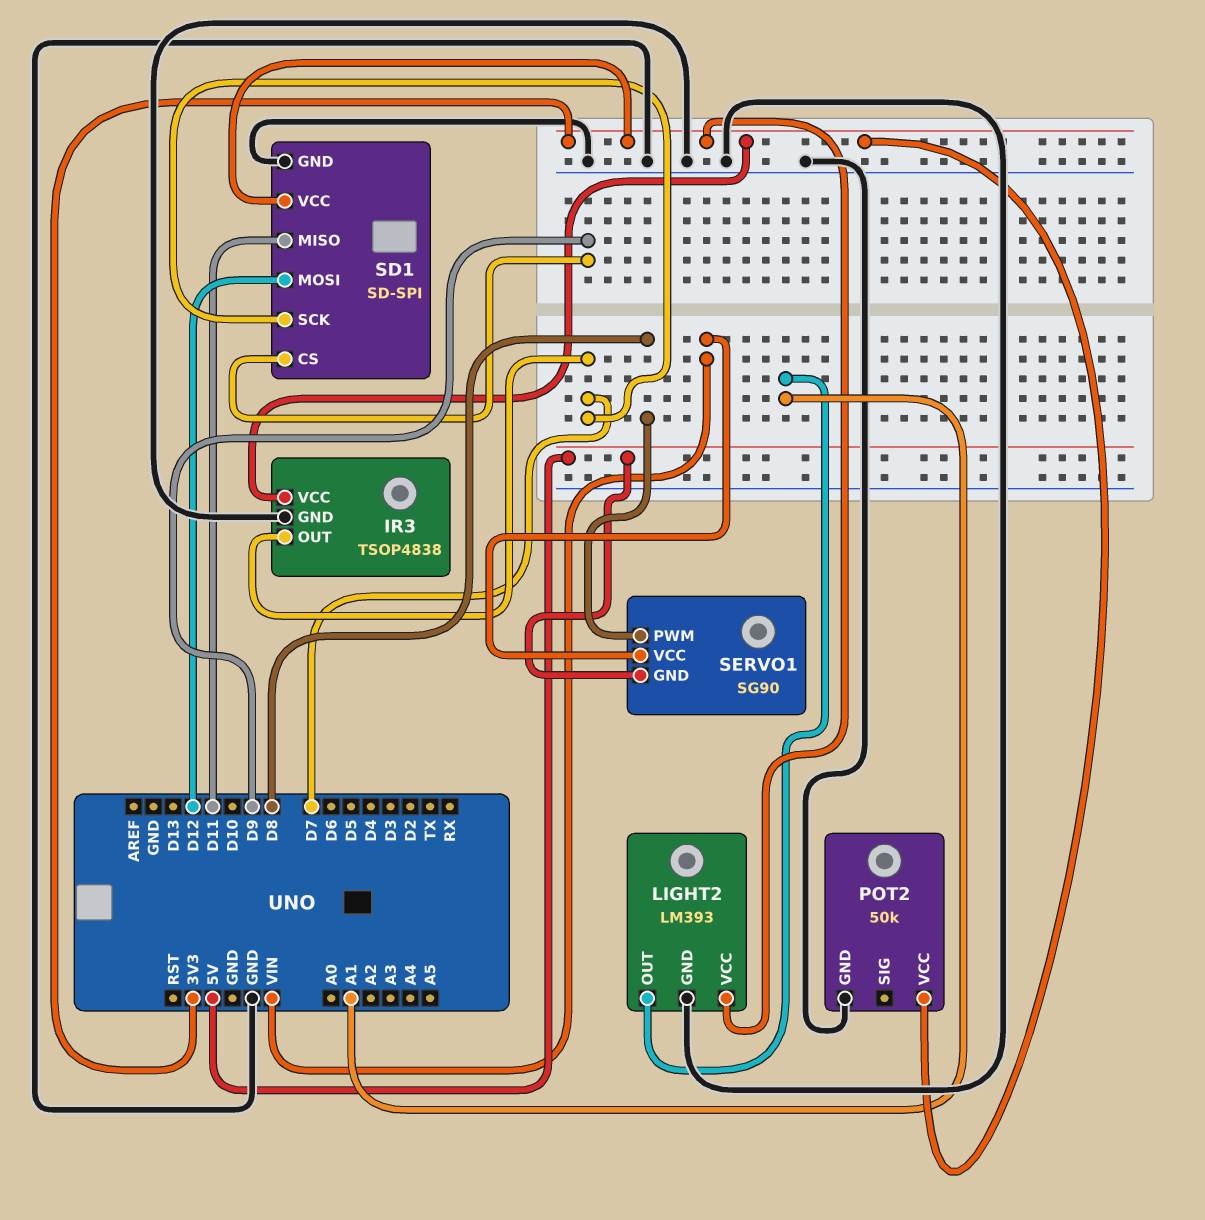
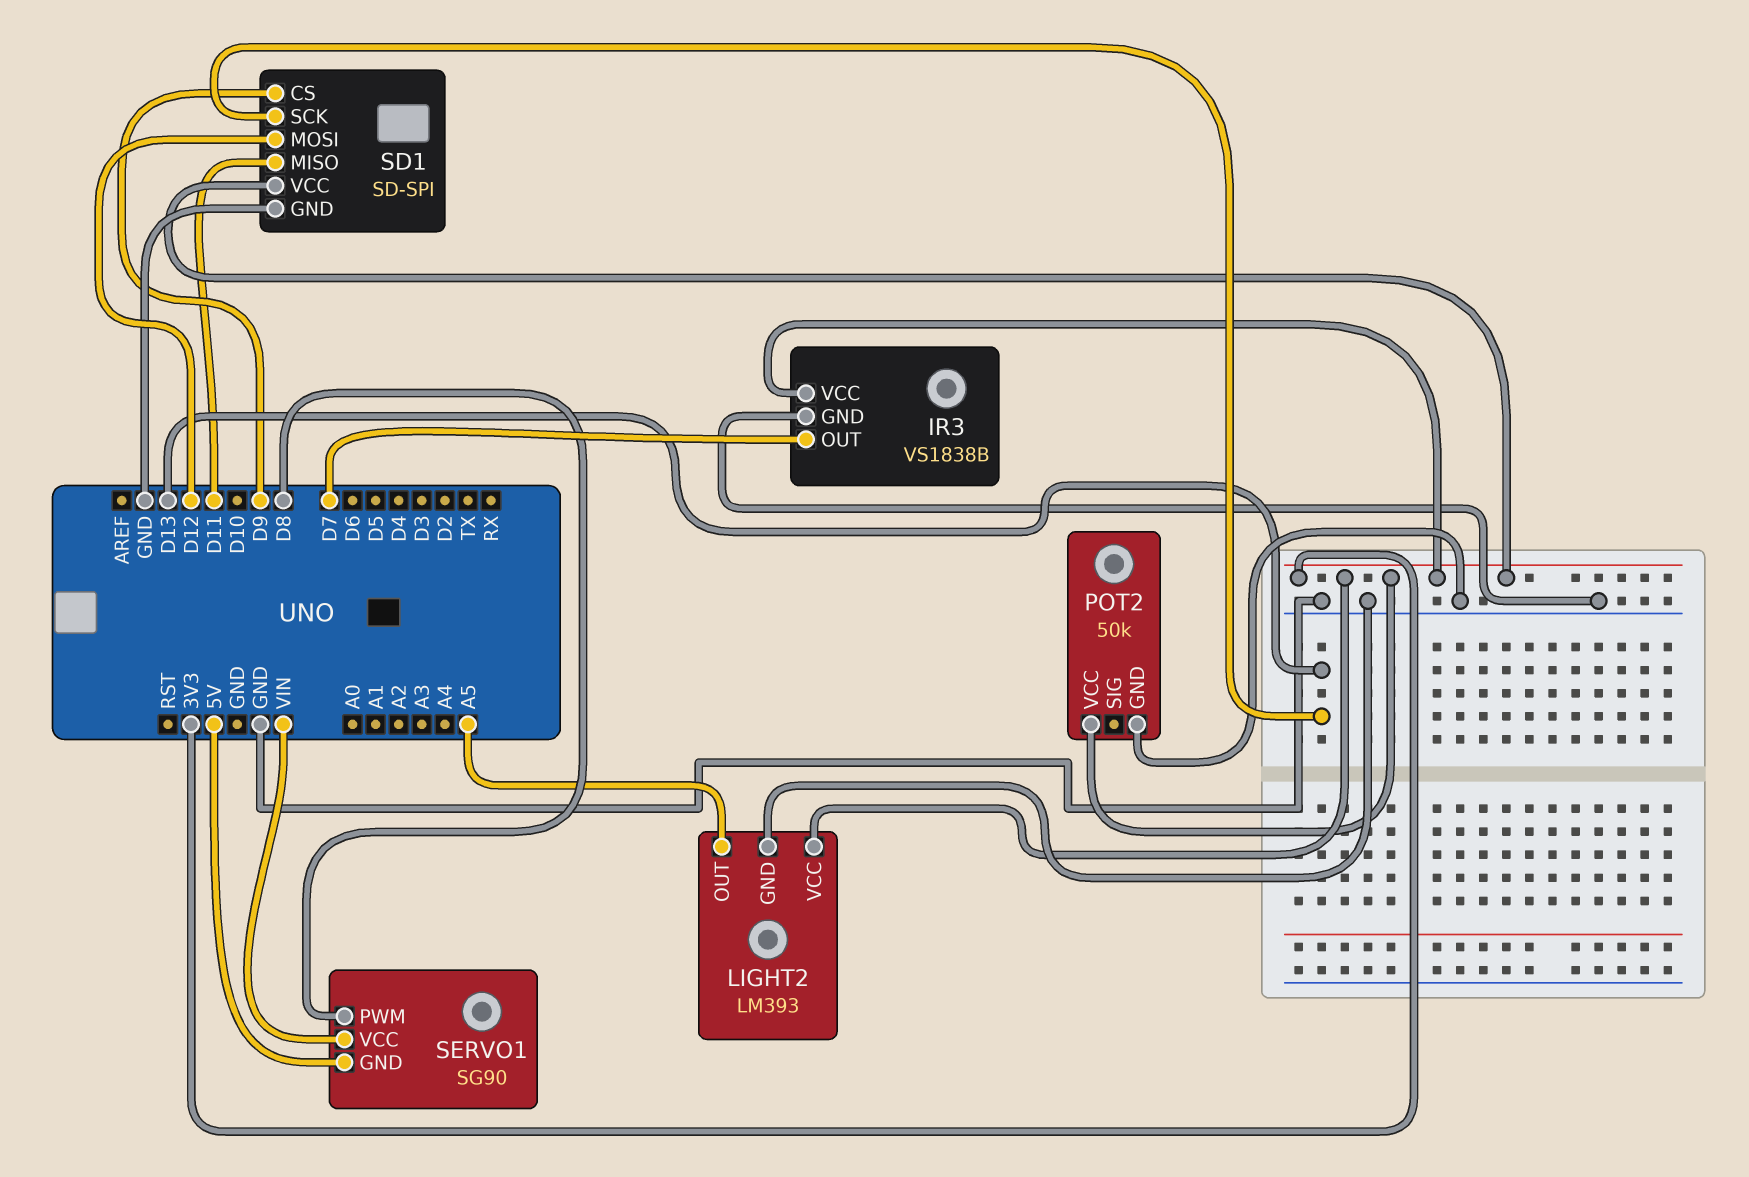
IR3: TSOP4838 -> VS1838B
LIGHT2 pin OUT: A1 -> A5
SD1 pin SCK: D7 -> D13

